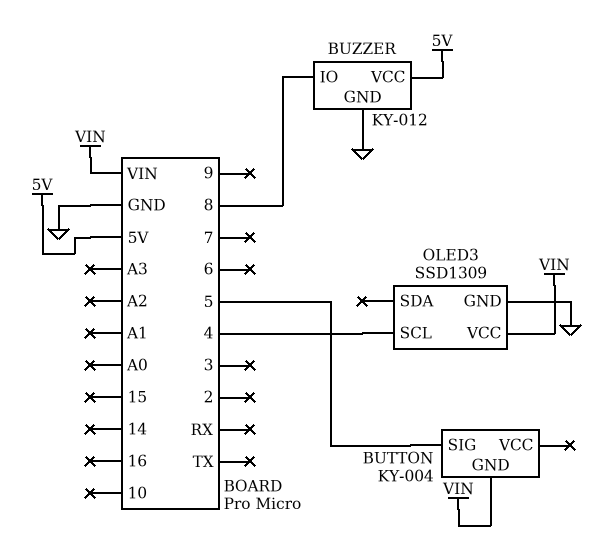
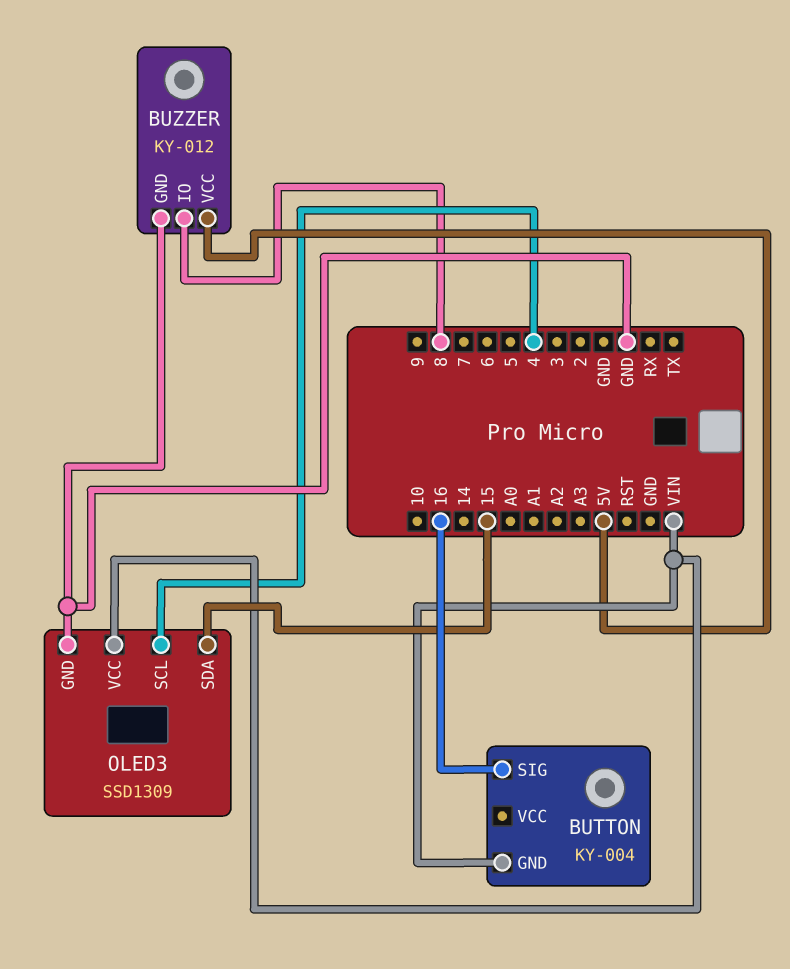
BUTTON pin SIG: 5 -> 16
OLED3 pin SDA: none -> 15

